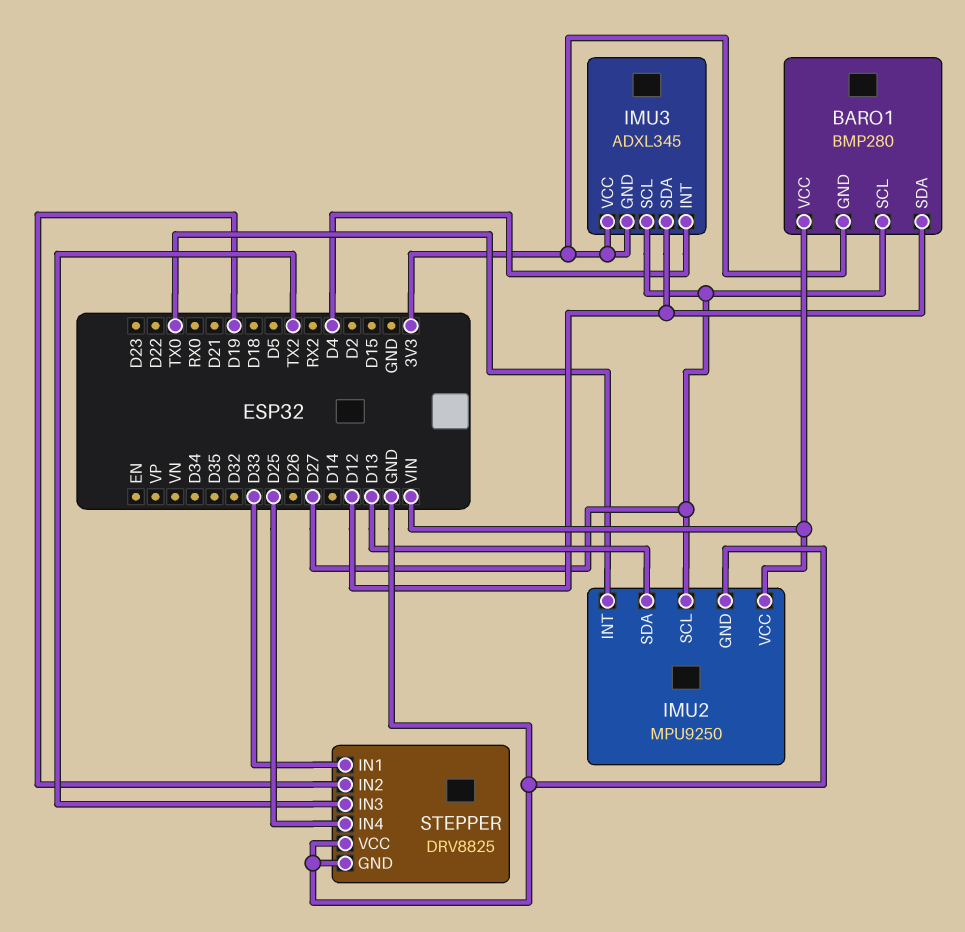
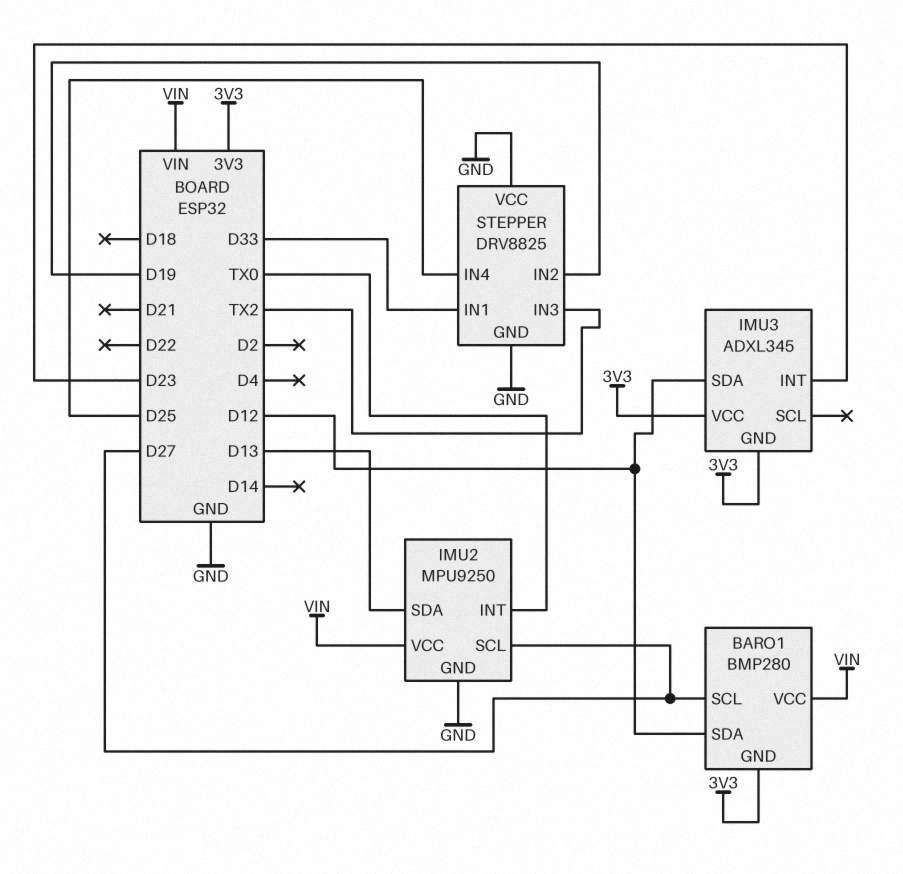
IMU3 pin INT: D4 -> D23
IMU3 pin SCL: D27 -> none

